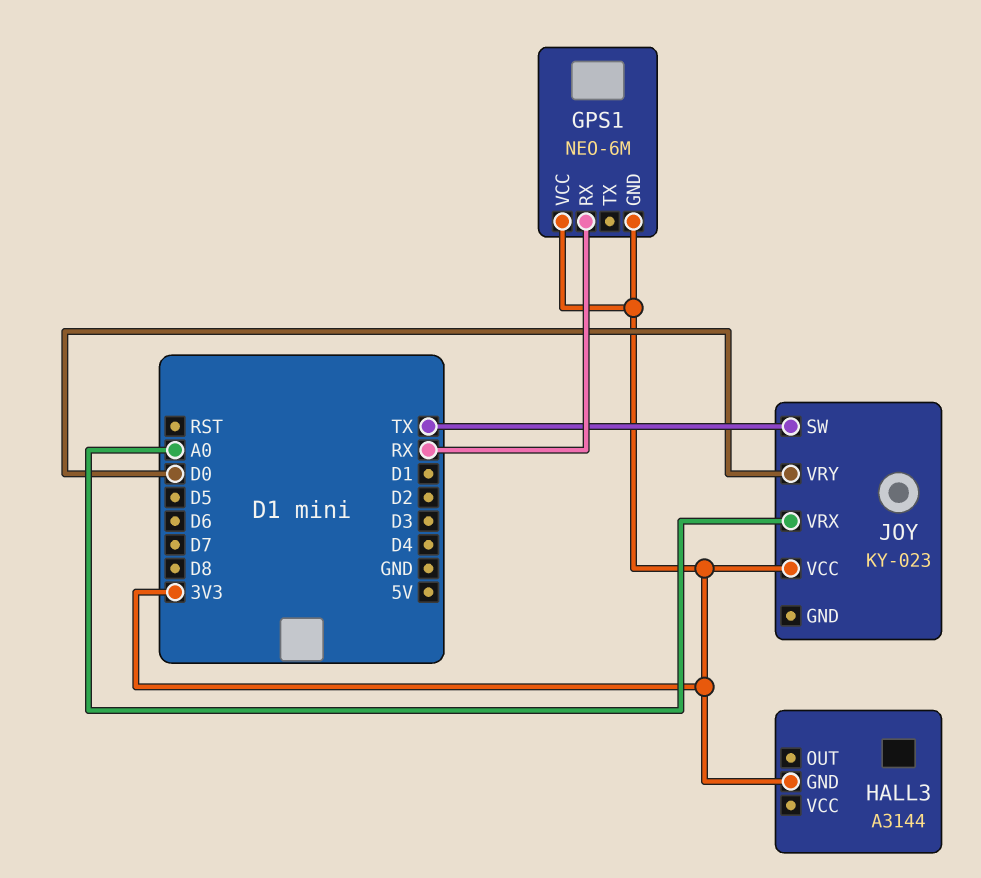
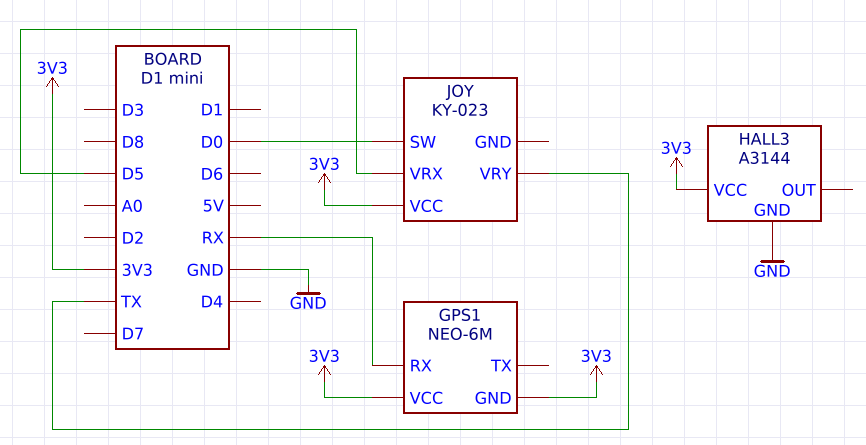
HALL3 pin GND: 3V3 -> GND
HALL3 pin VCC: none -> 3V3
JOY pin SW: TX -> D0
JOY pin VRX: A0 -> D5
JOY pin VRY: D0 -> TX

